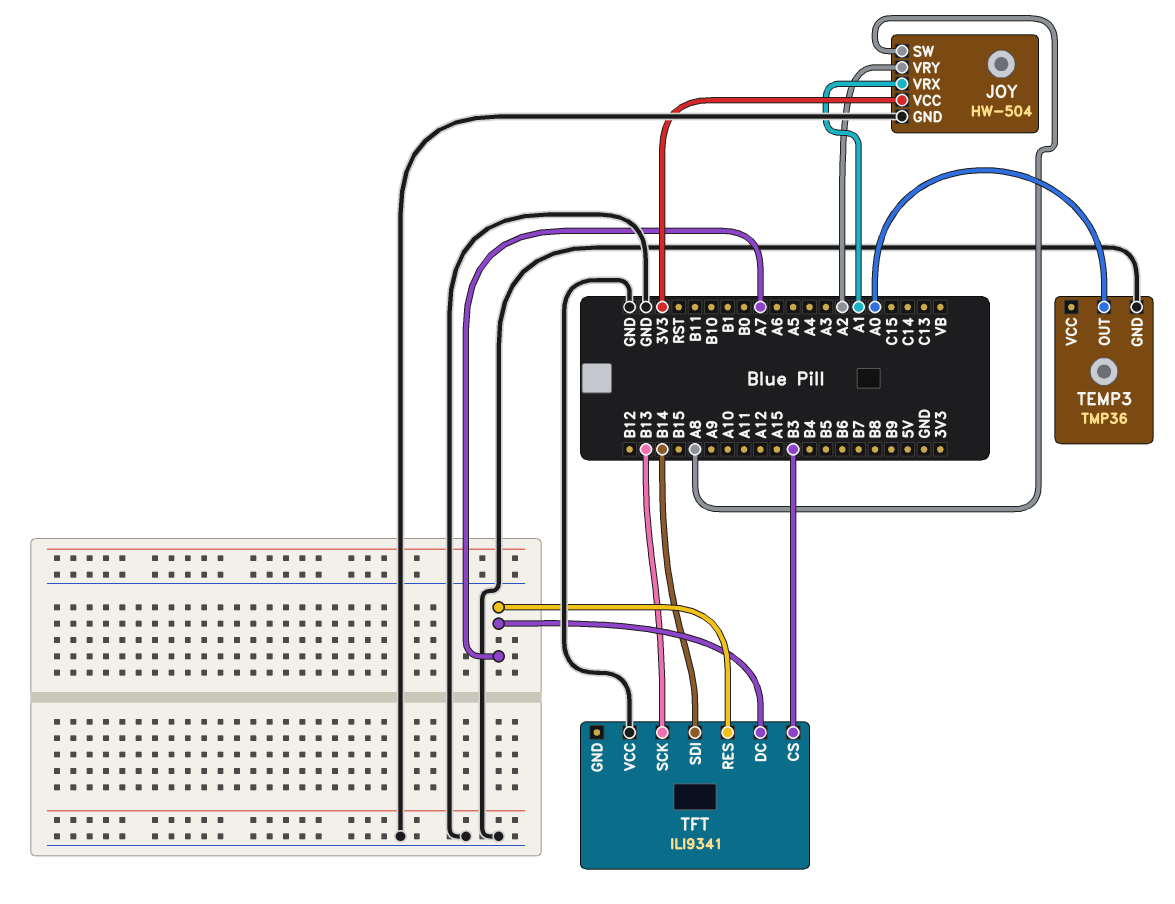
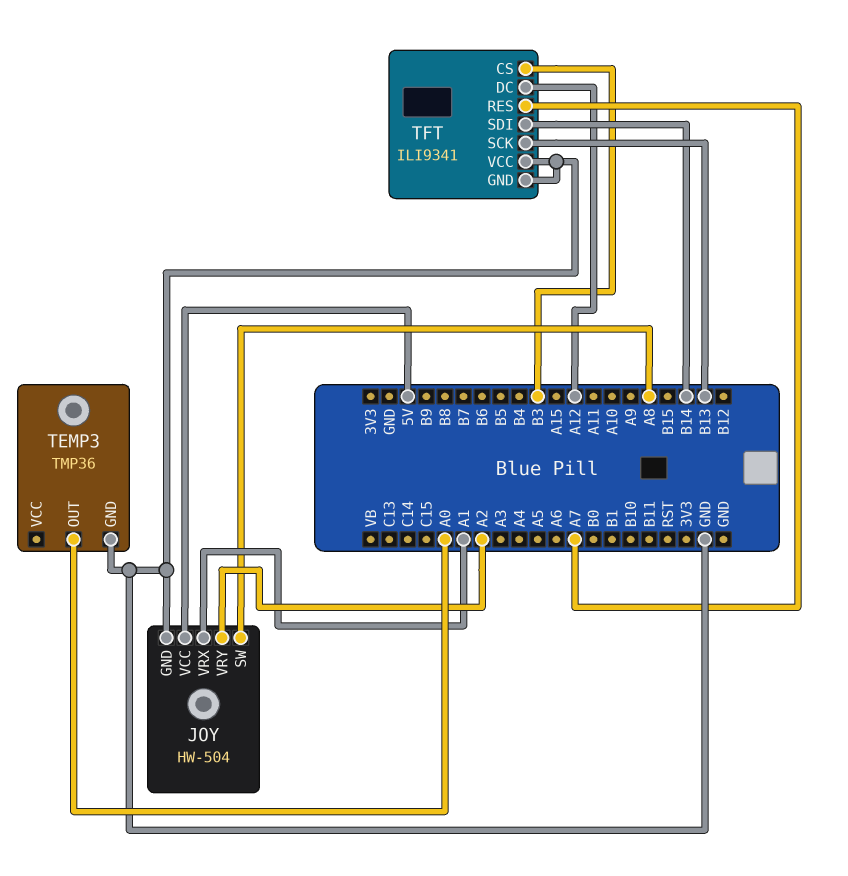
JOY pin VCC: 3V3 -> 5V
TFT pin DC: A7 -> A12
TFT pin GND: none -> GND

